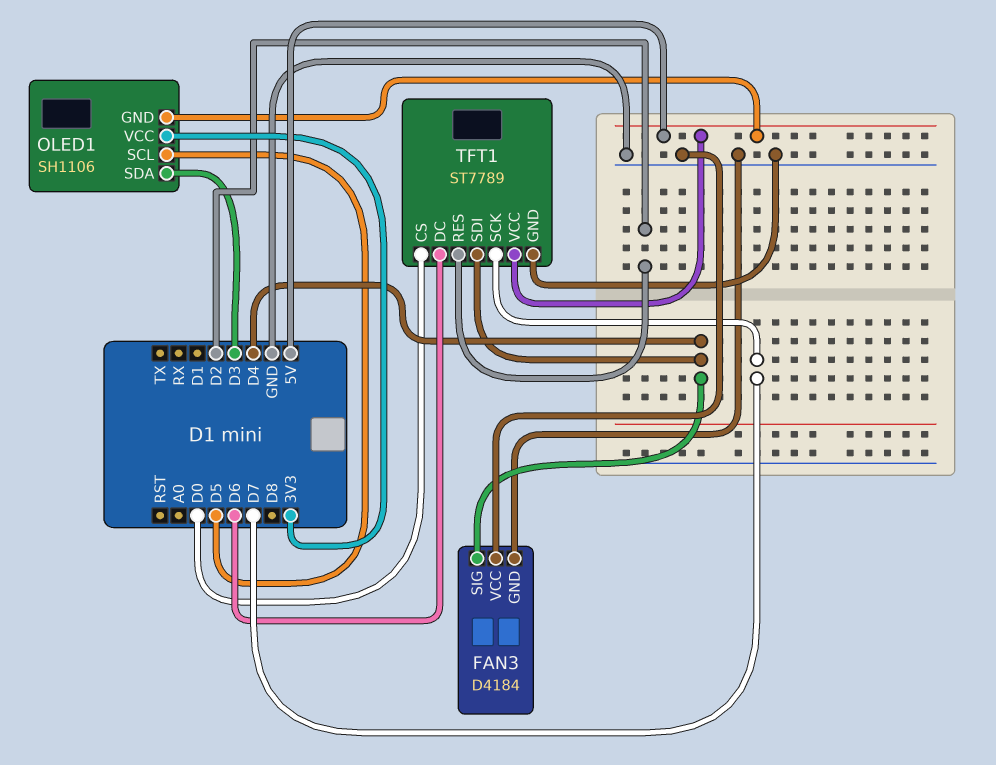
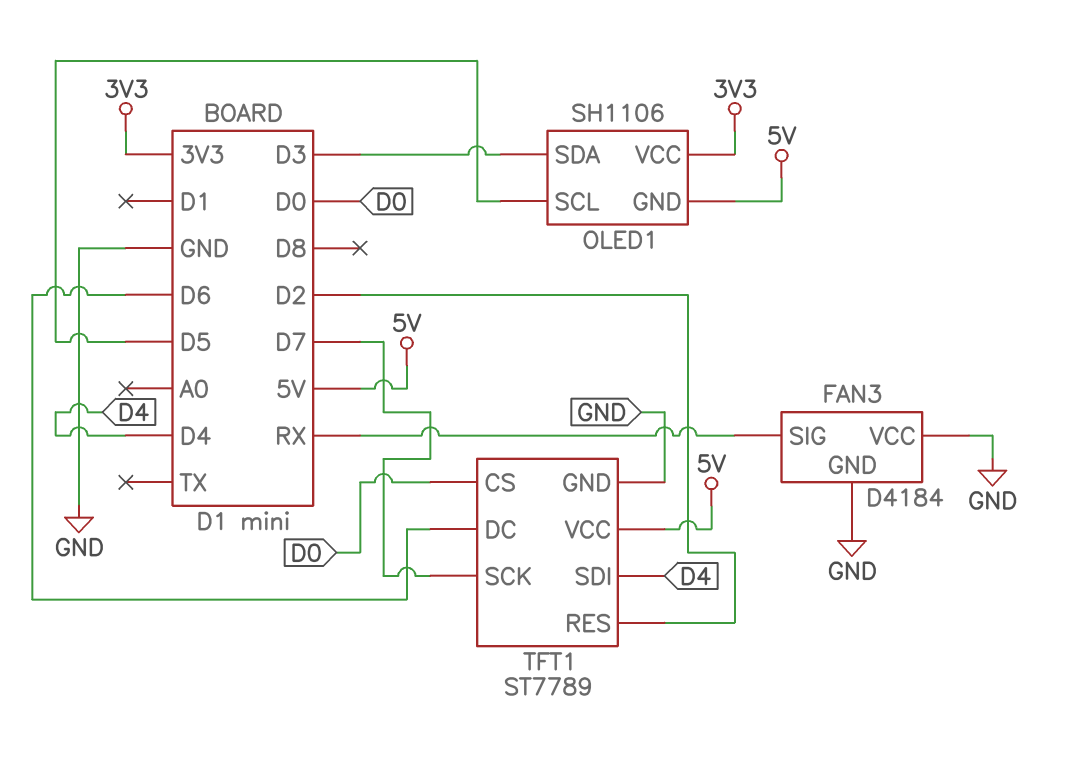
FAN3 pin SIG: D4 -> RX

